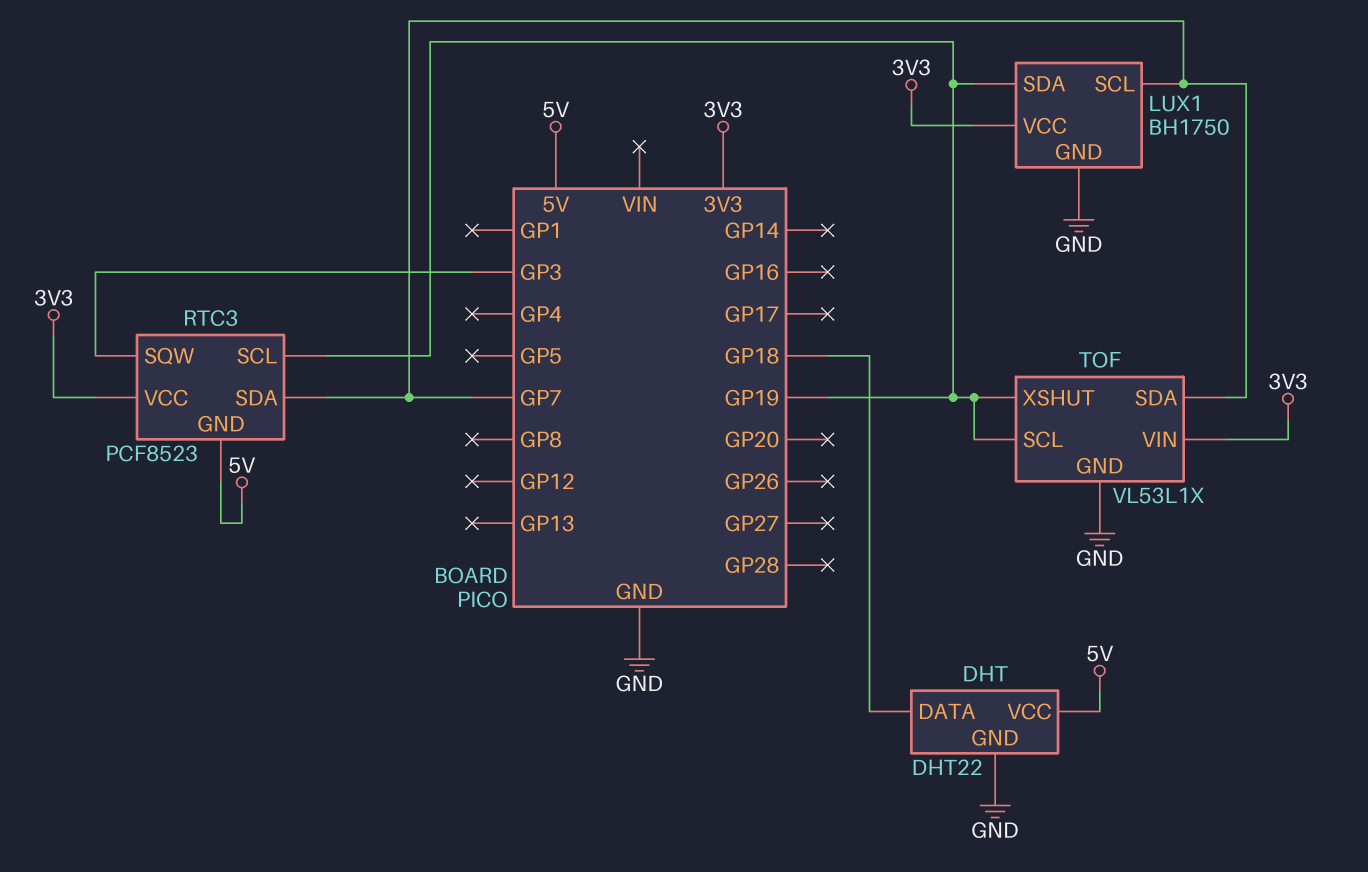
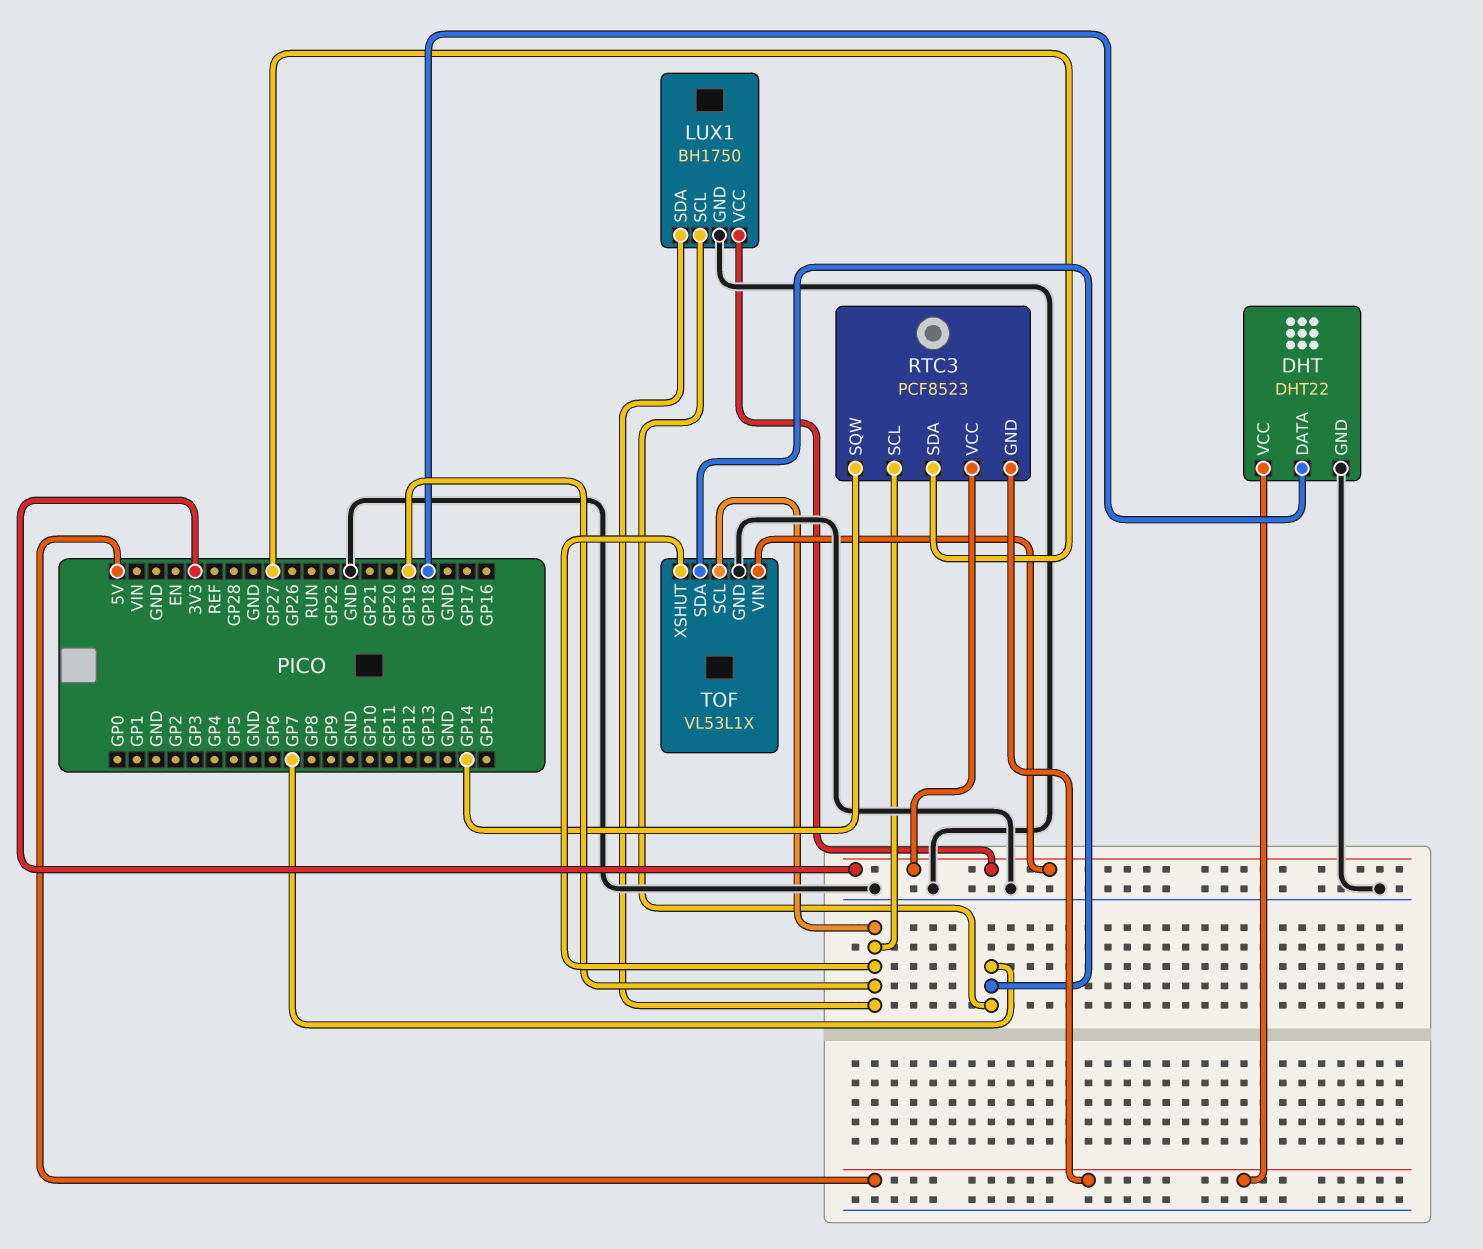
RTC3 pin SDA: GP7 -> GP27
RTC3 pin SQW: GP3 -> GP14

